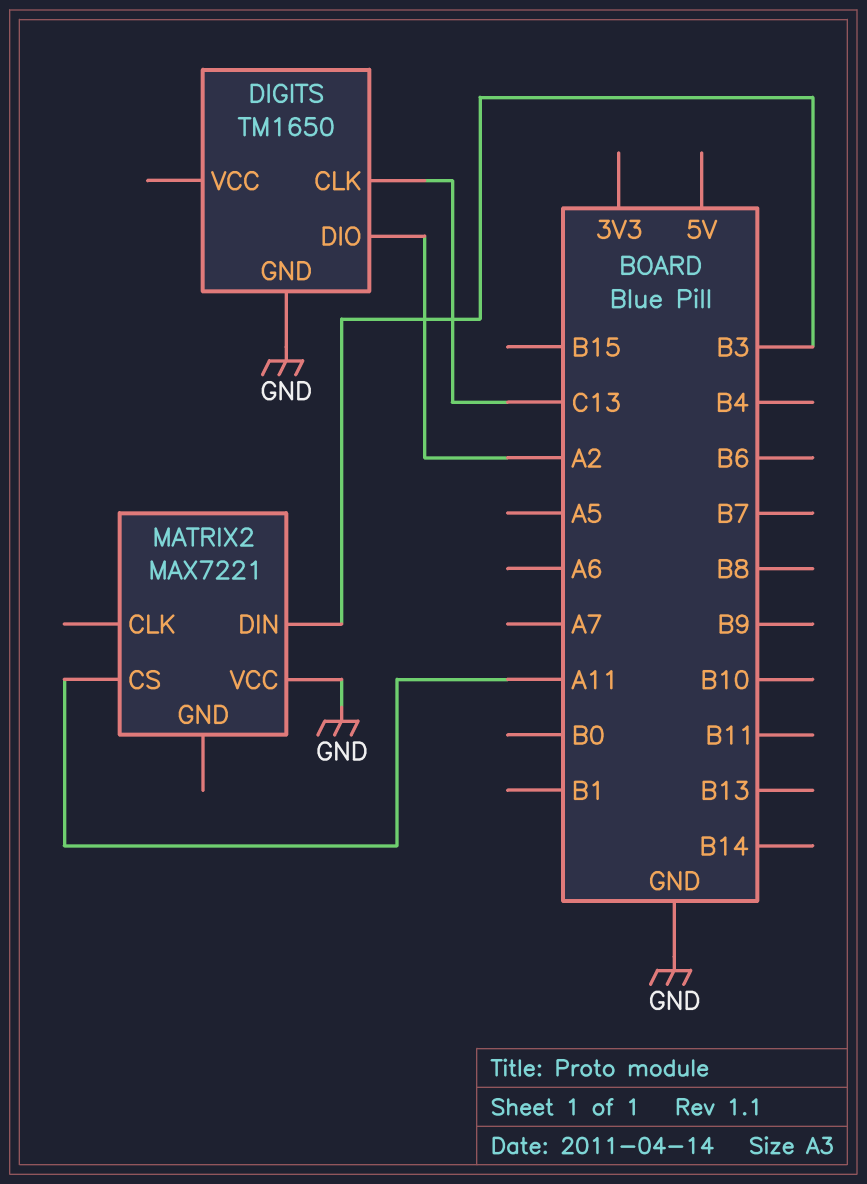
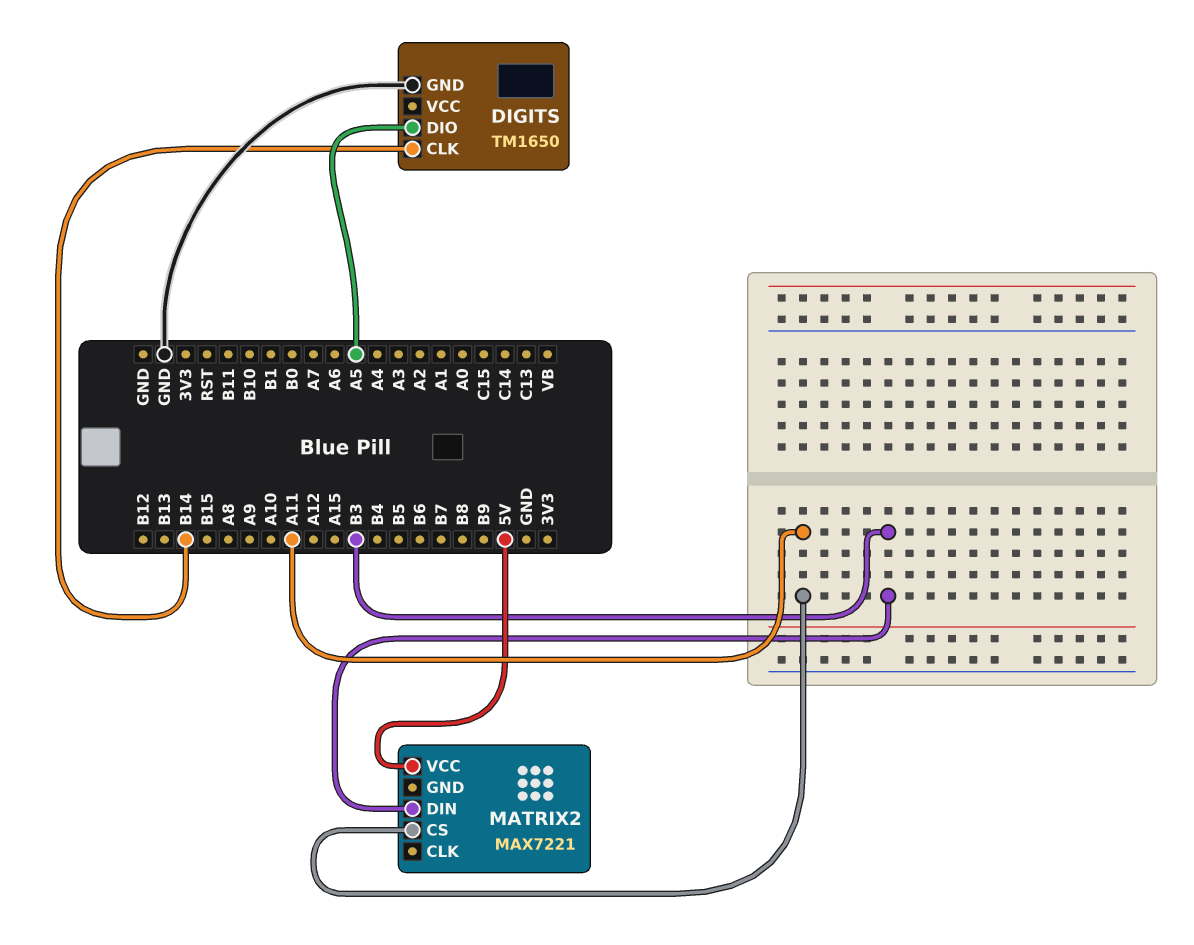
DIGITS pin CLK: C13 -> B14
DIGITS pin DIO: A2 -> A5
MATRIX2 pin VCC: GND -> 5V

